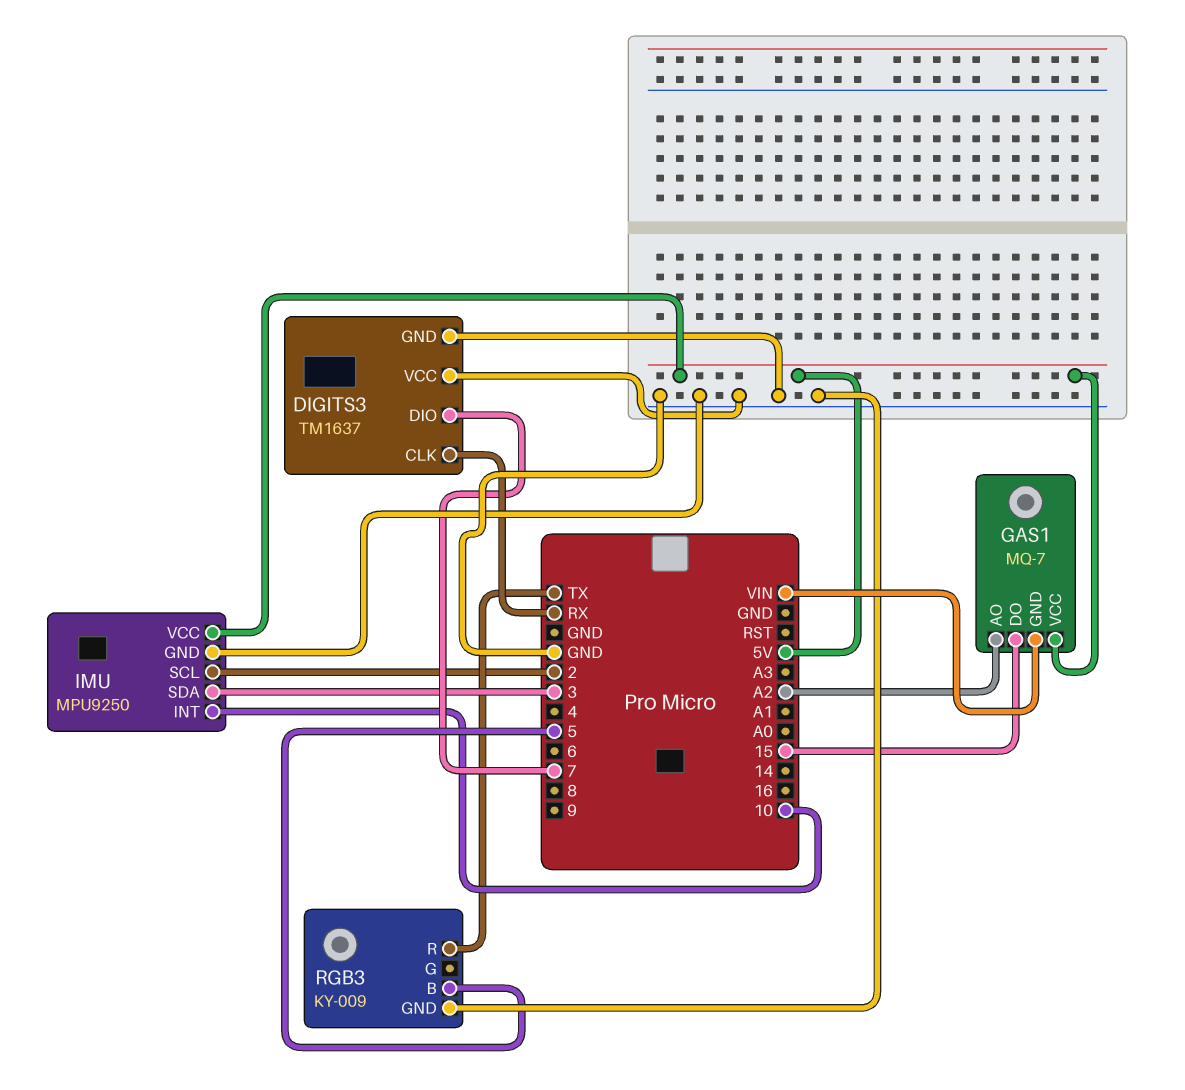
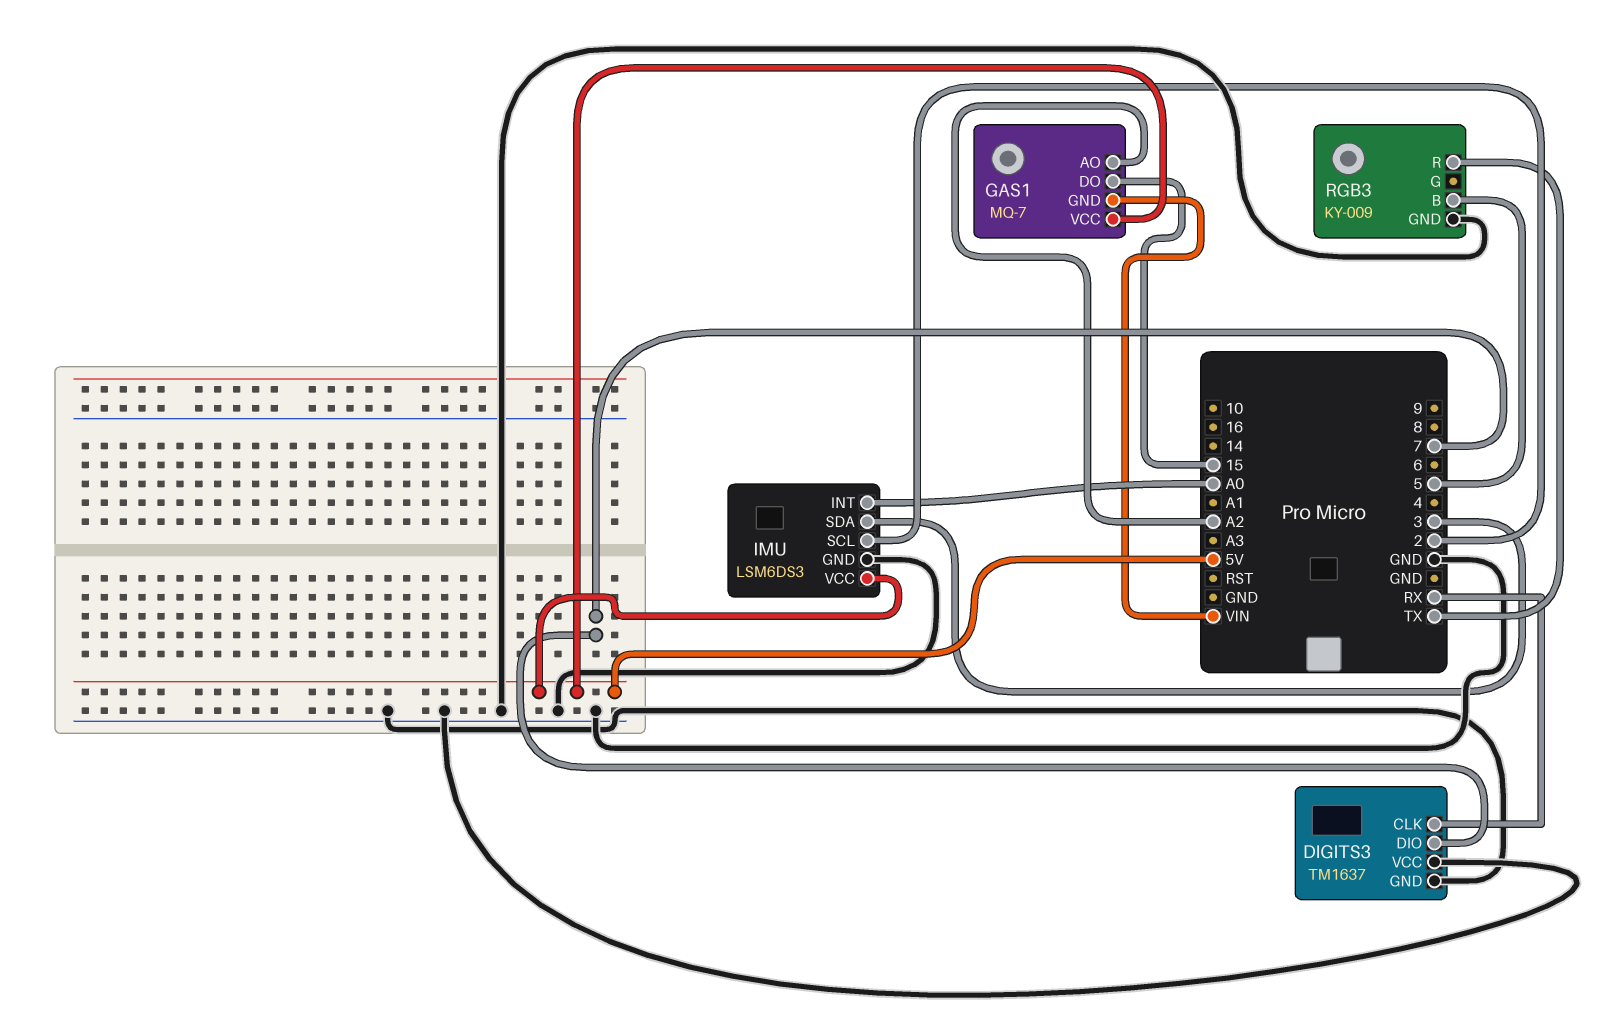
IMU: MPU9250 -> LSM6DS3
IMU pin INT: 10 -> A0

